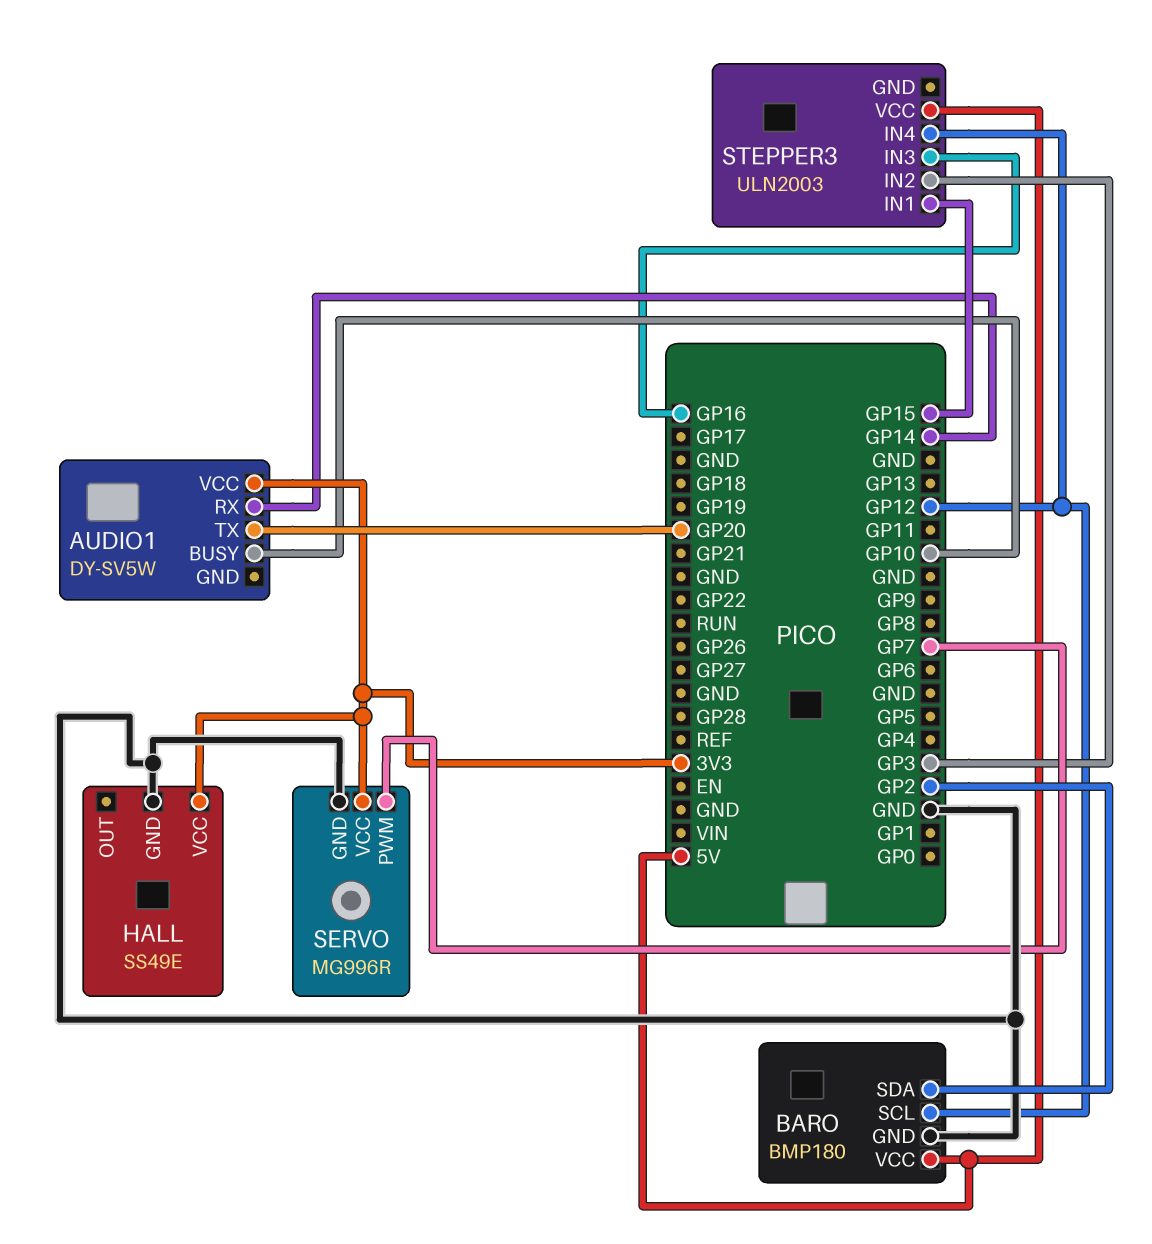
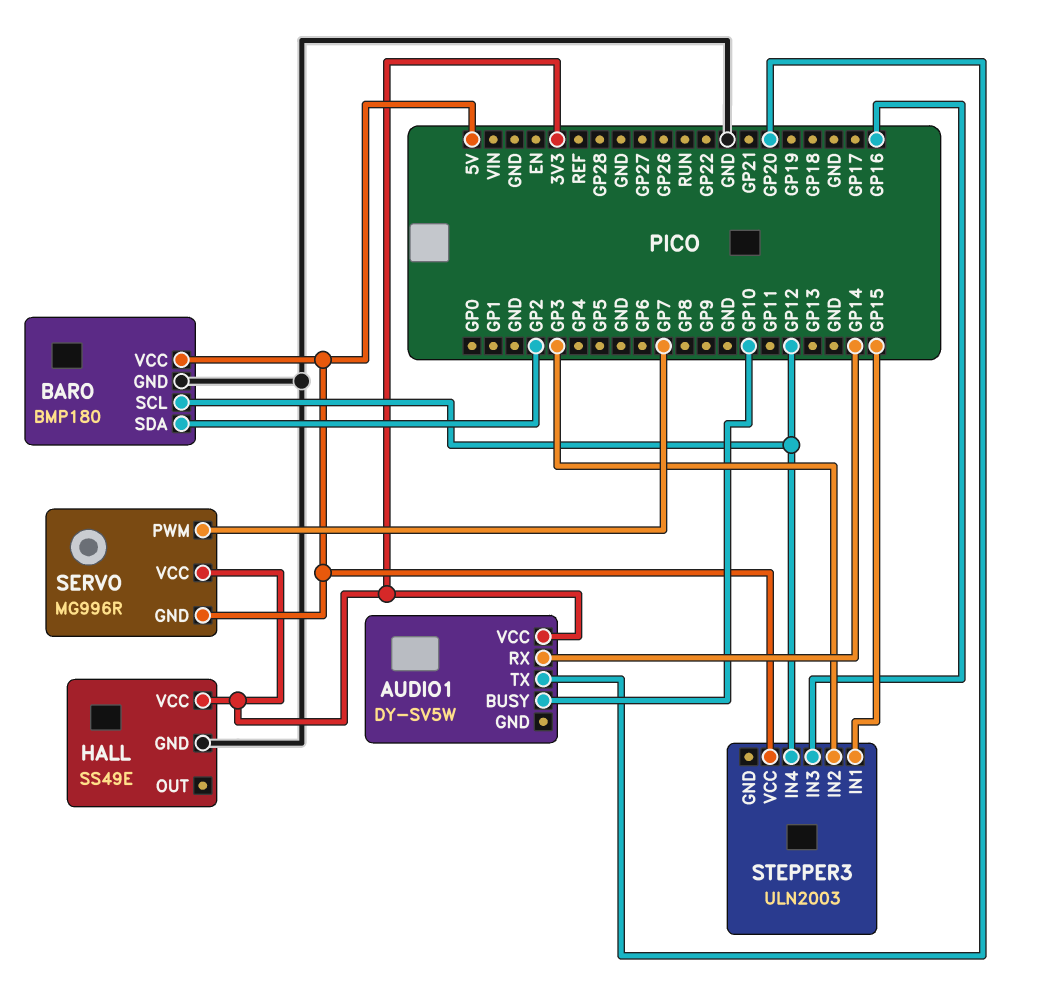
SERVO pin GND: GND -> 5V

